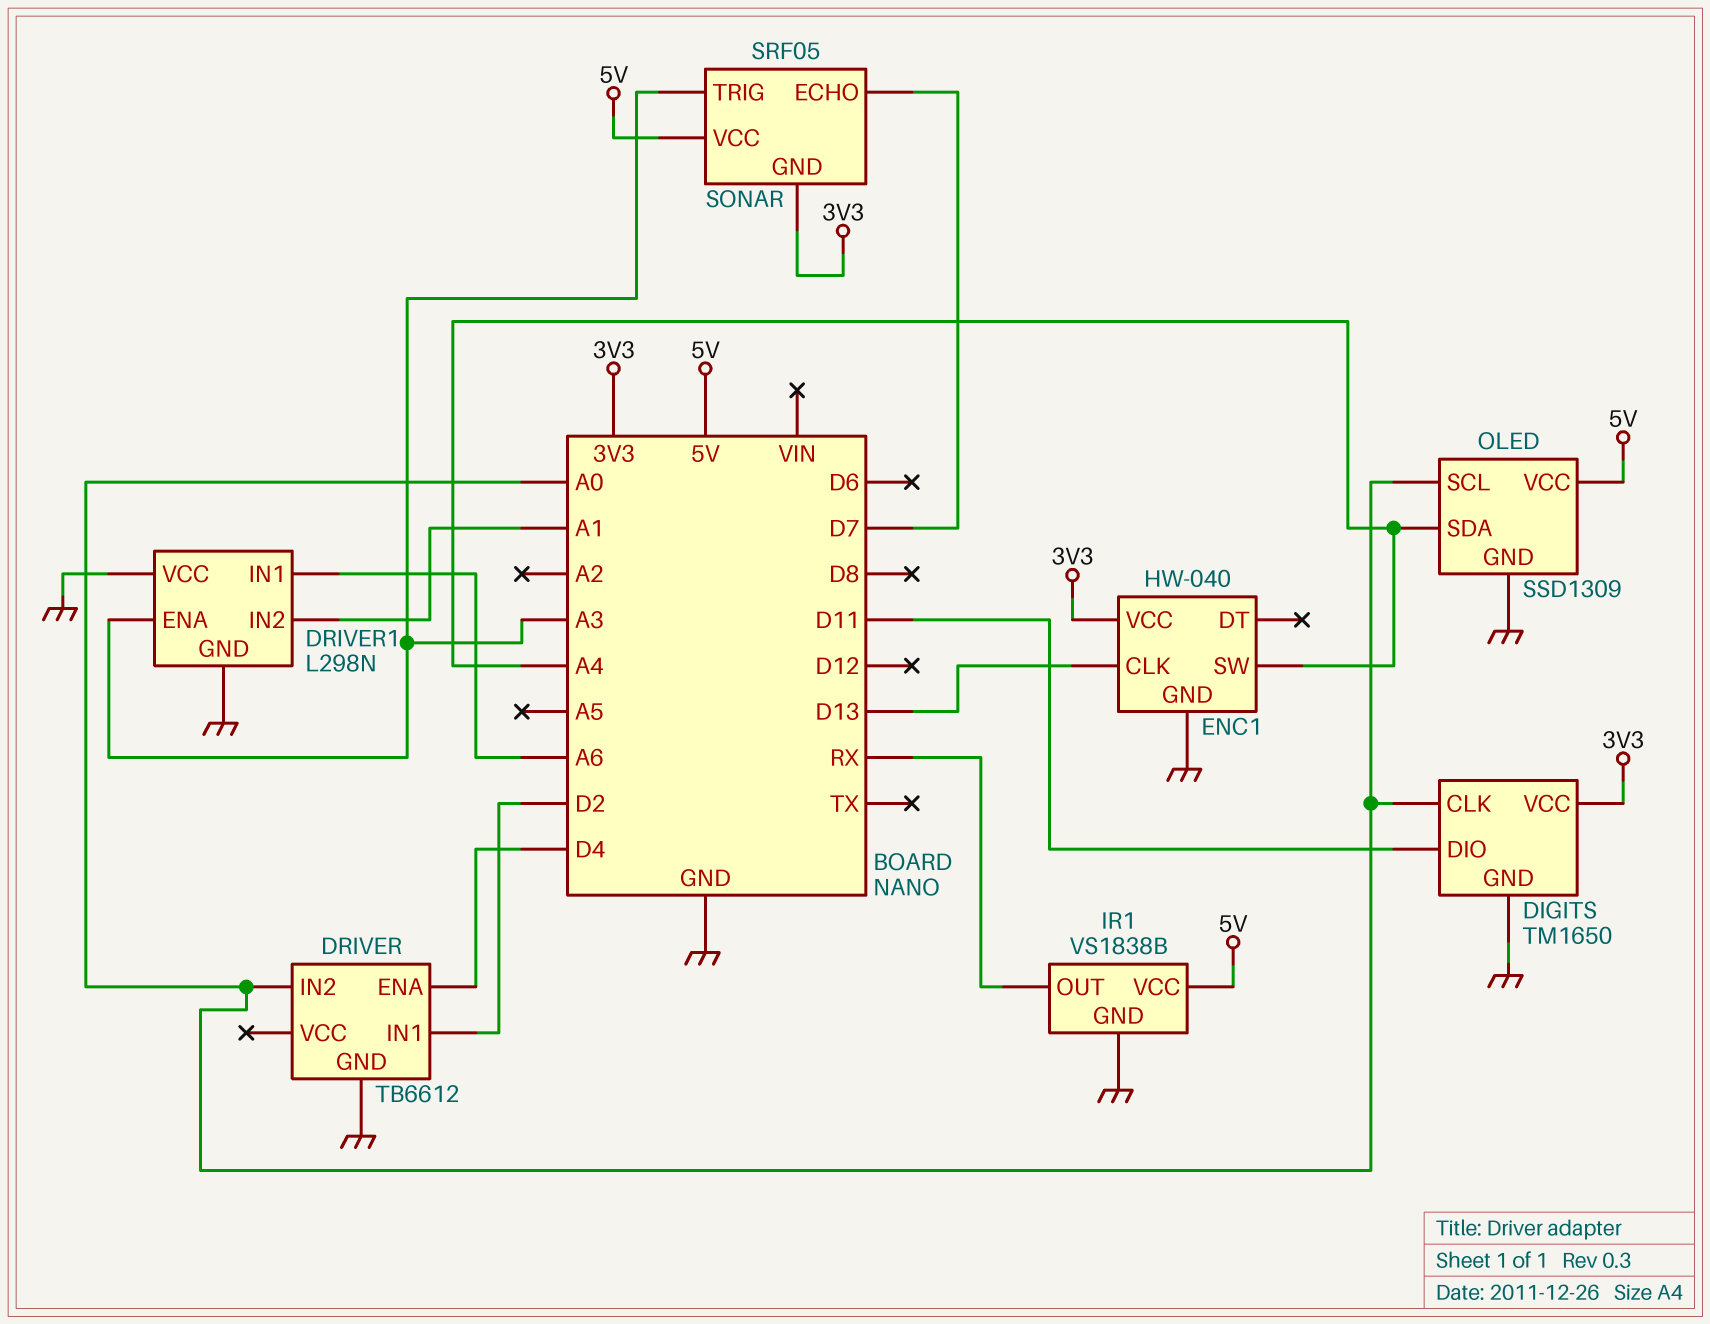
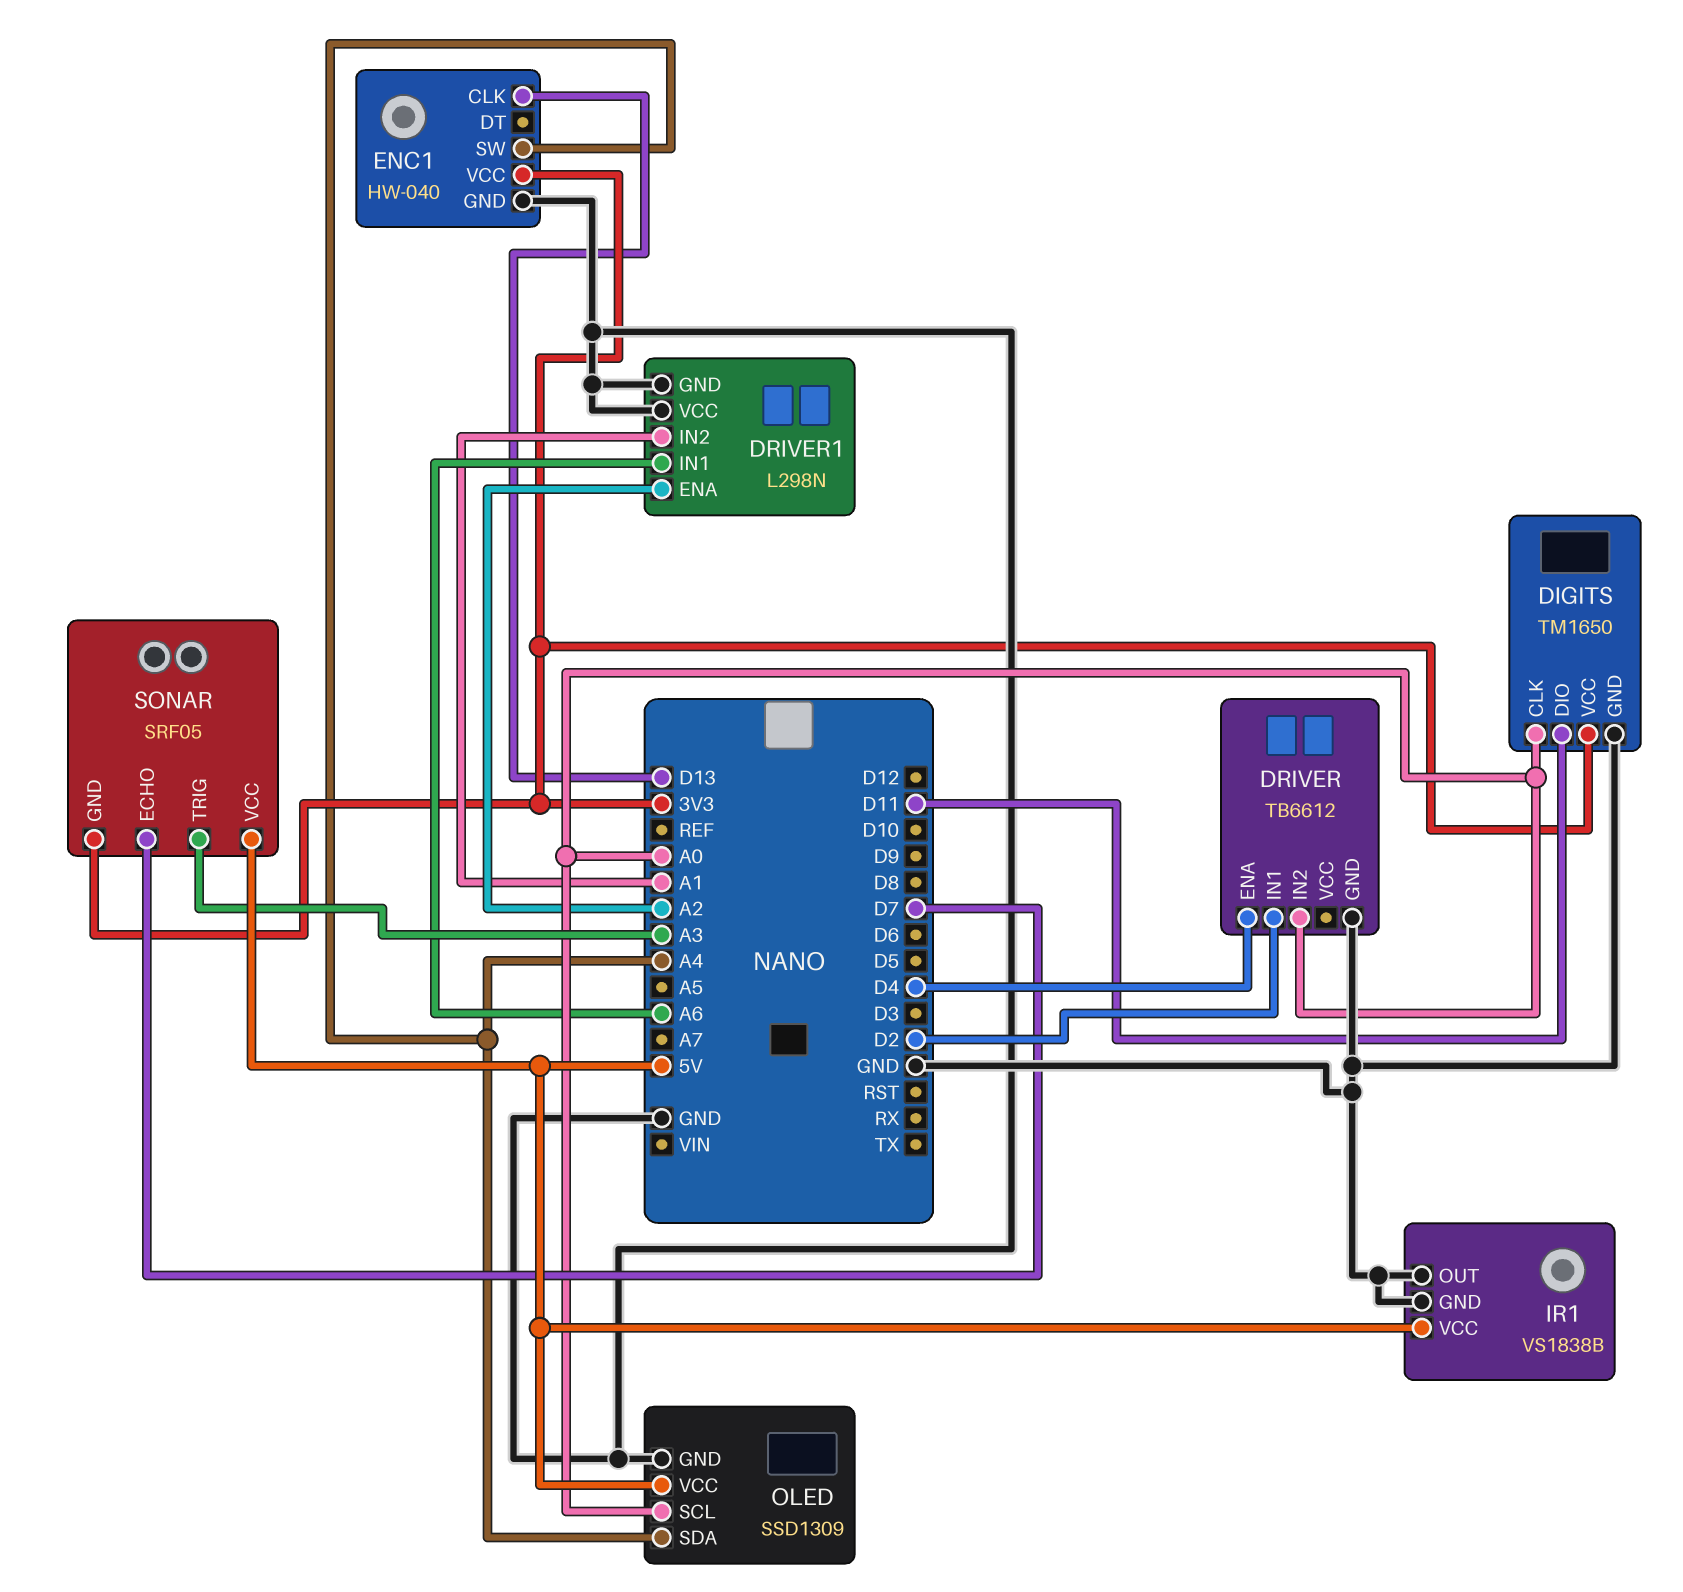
DRIVER1 pin ENA: A3 -> A2
IR1 pin OUT: RX -> GND

